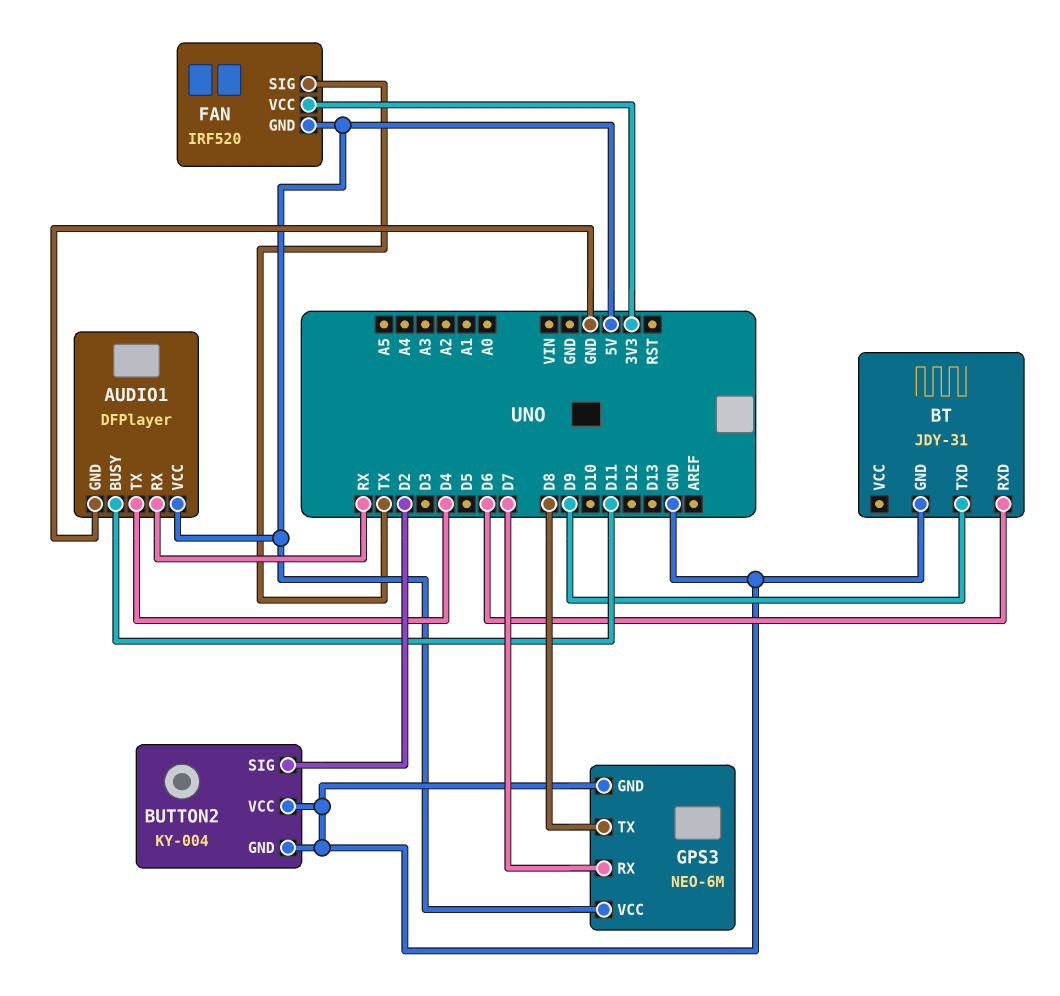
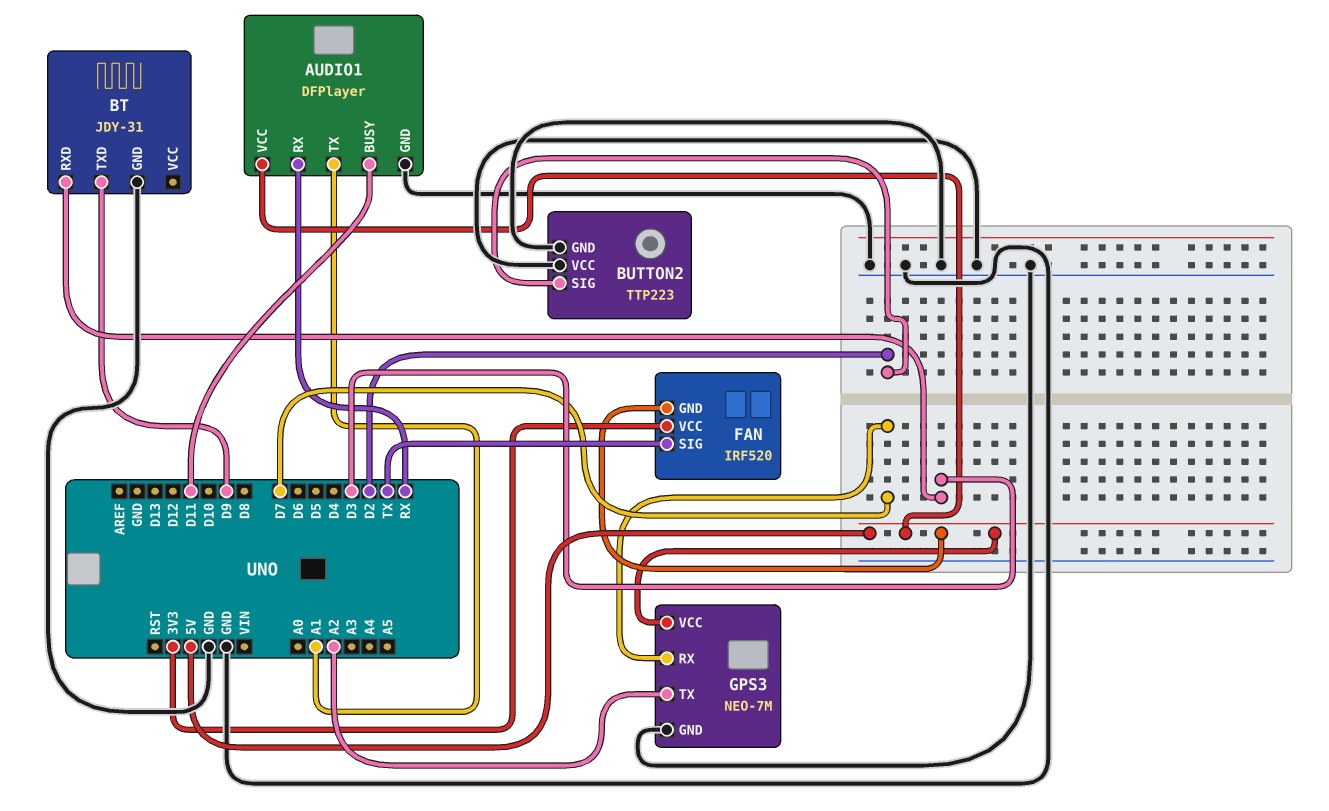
AUDIO1 pin TX: D4 -> A1
BT pin RXD: D6 -> D3
BUTTON2: KY-004 -> TTP223
GPS3: NEO-6M -> NEO-7M
GPS3 pin TX: D8 -> A2

